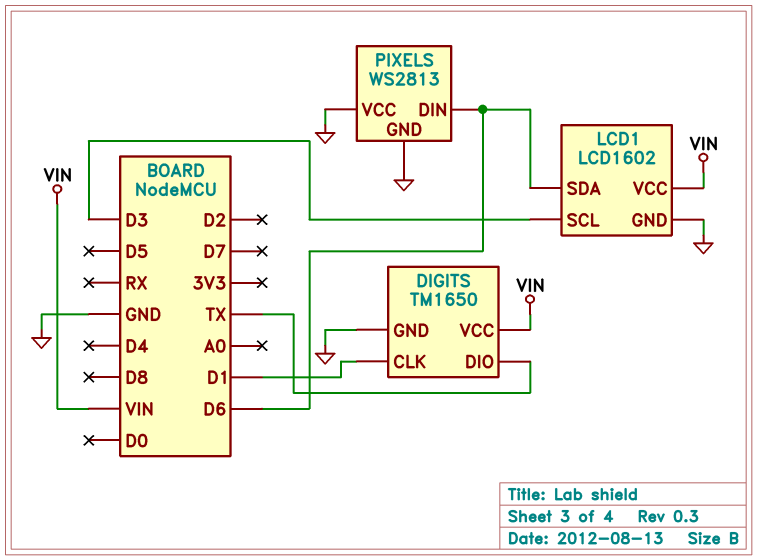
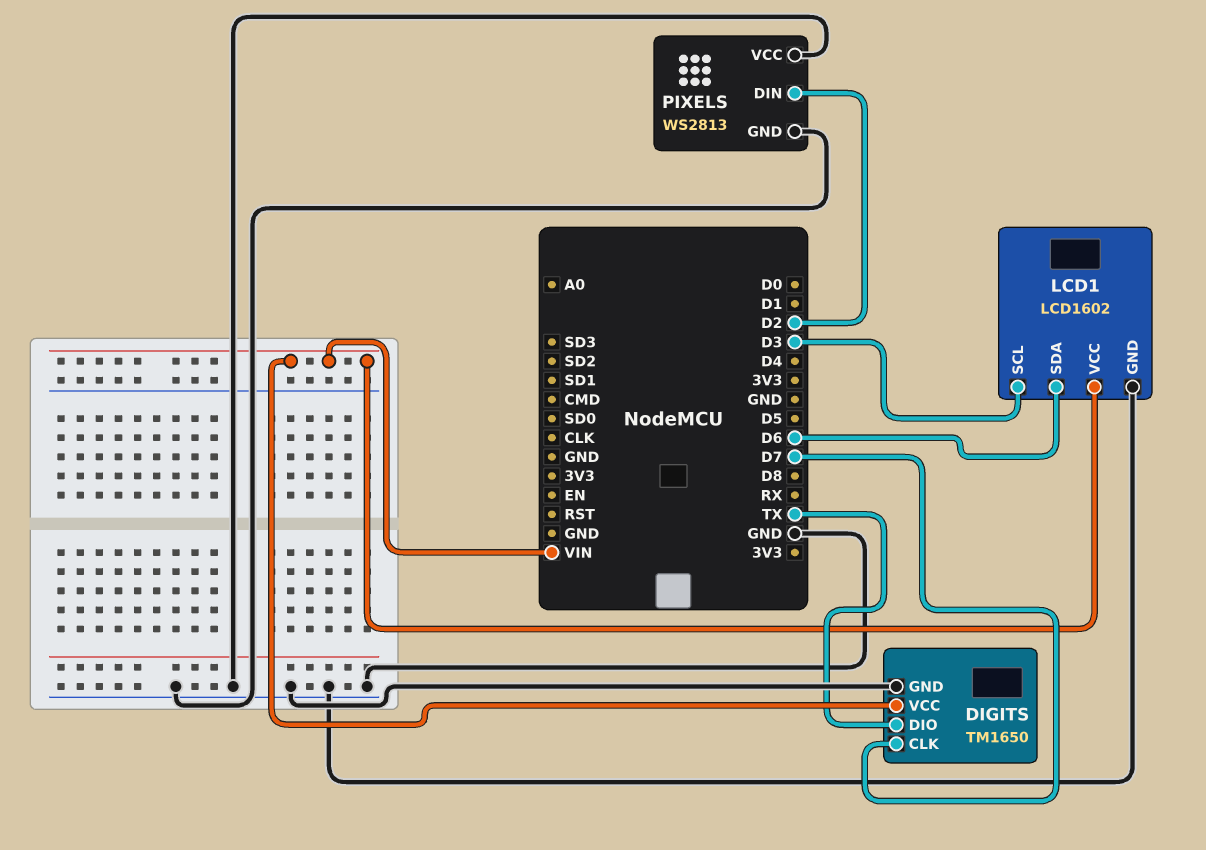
DIGITS pin CLK: D1 -> D7
PIXELS pin DIN: D6 -> D2

